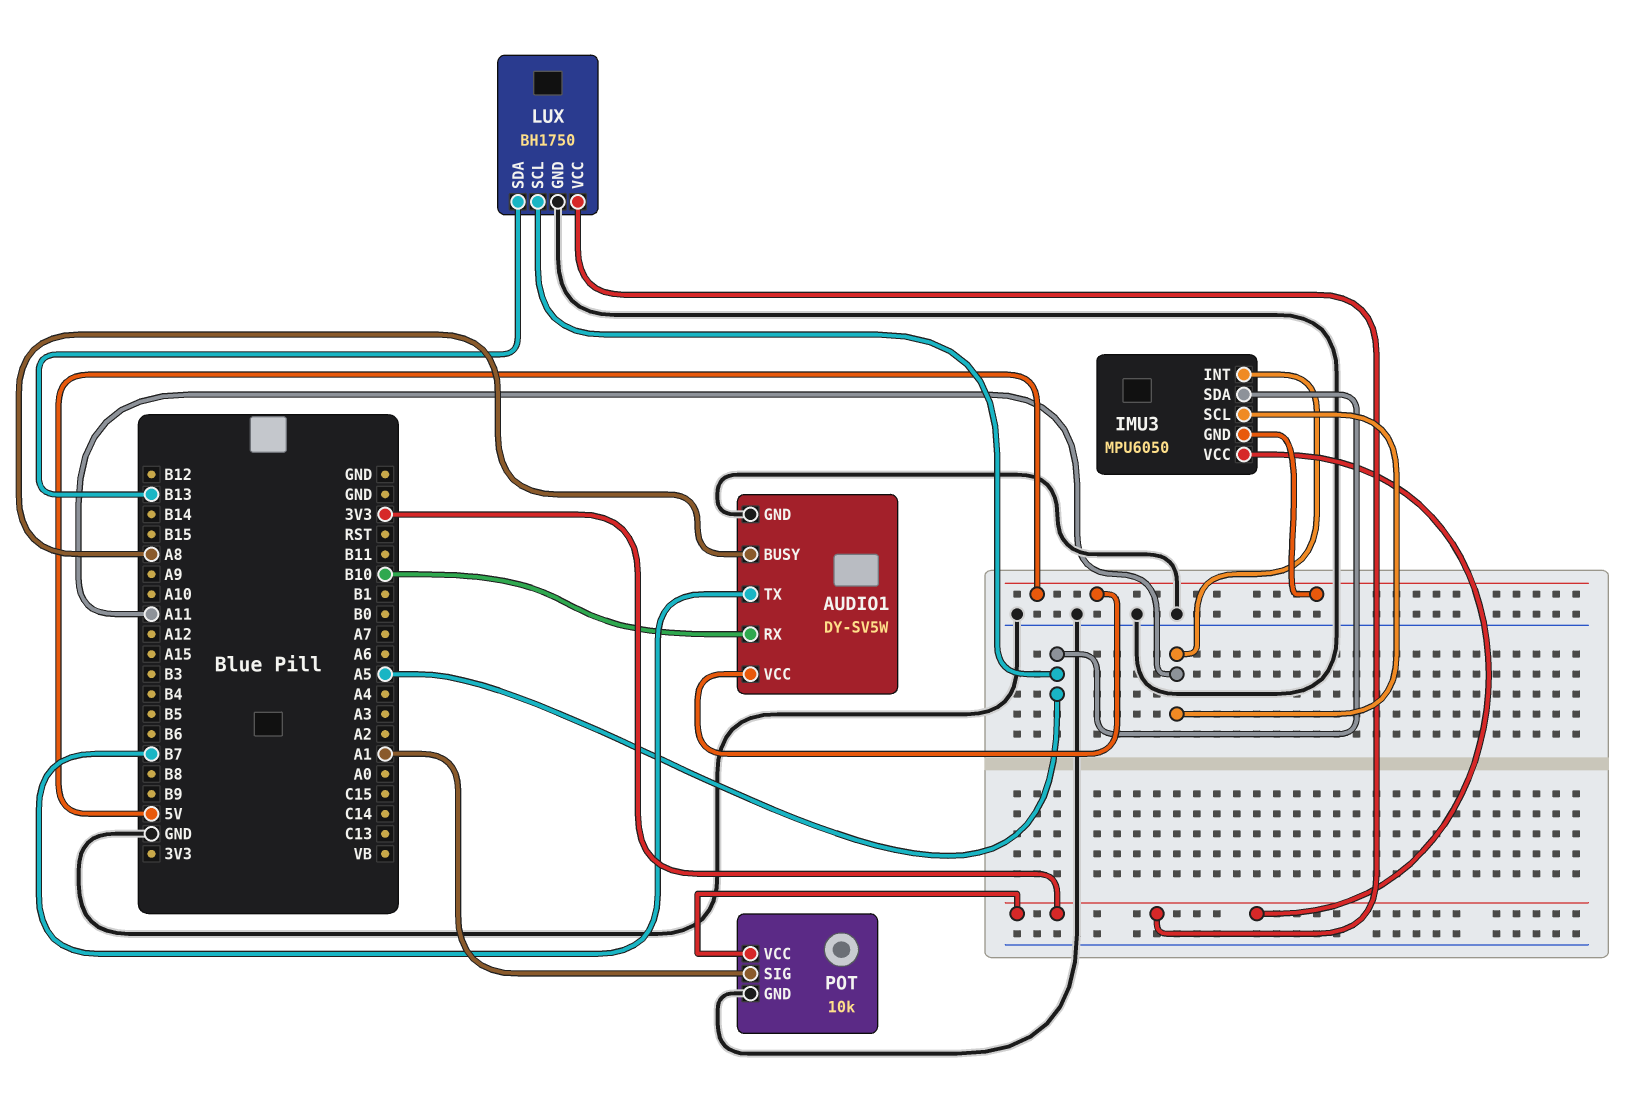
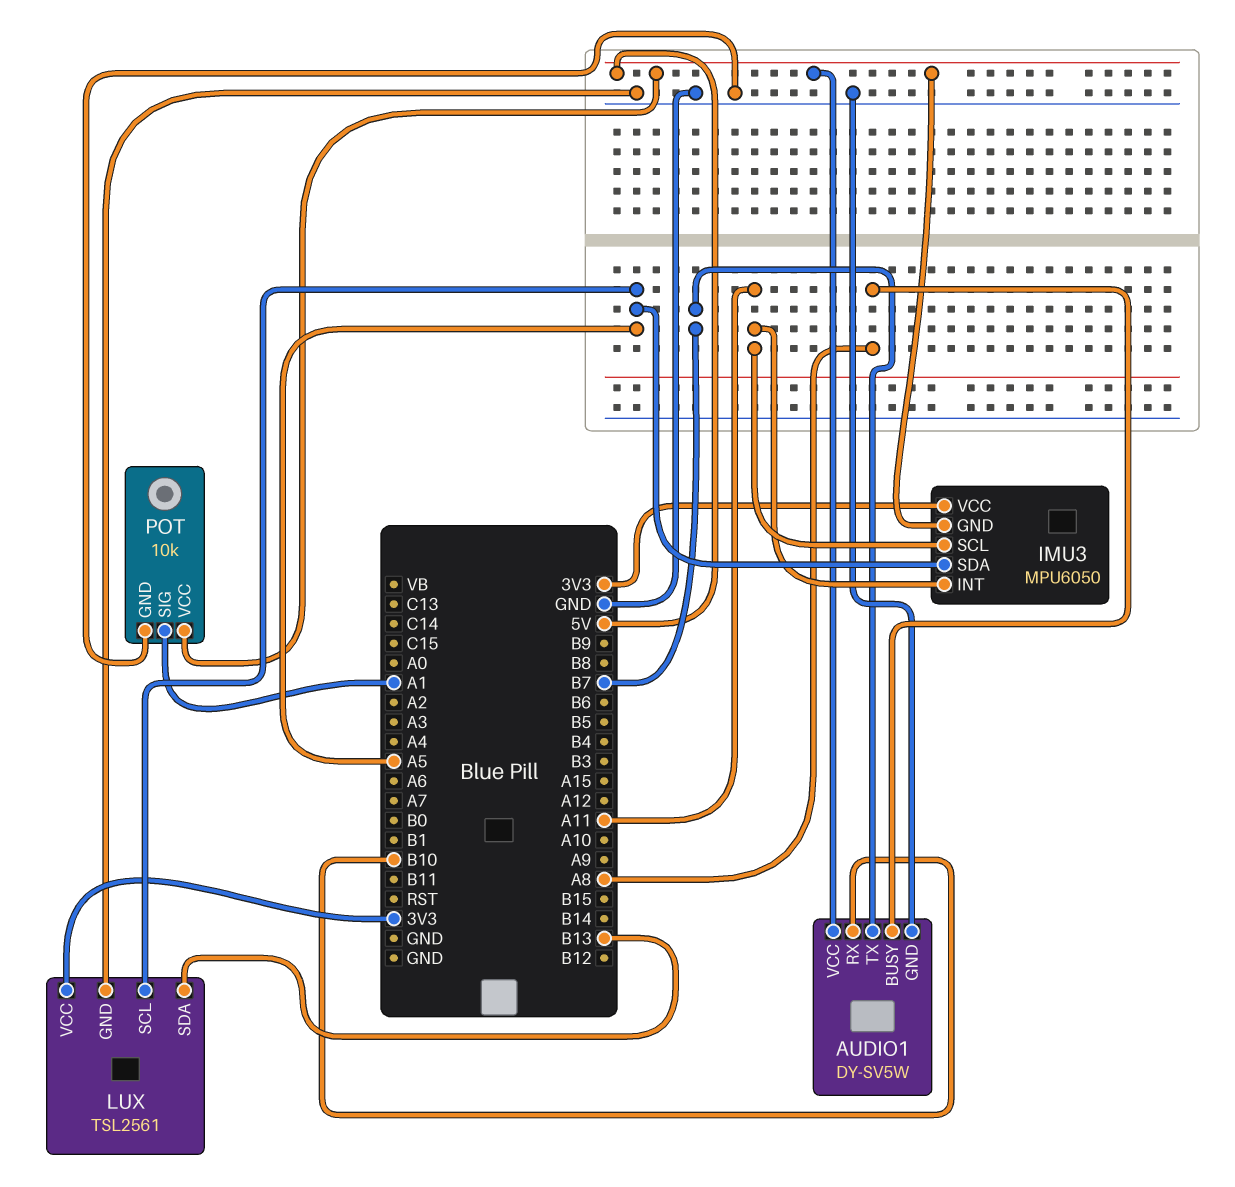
LUX: BH1750 -> TSL2561
POT pin VCC: 3V3 -> 5V

